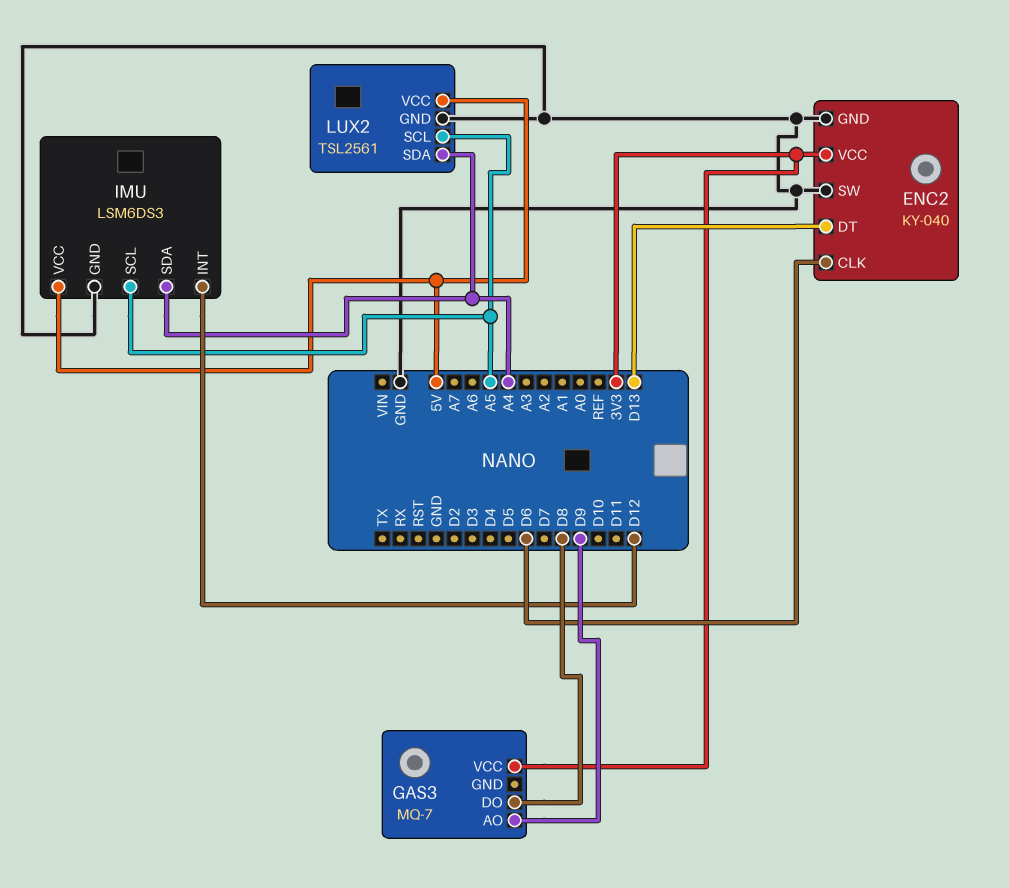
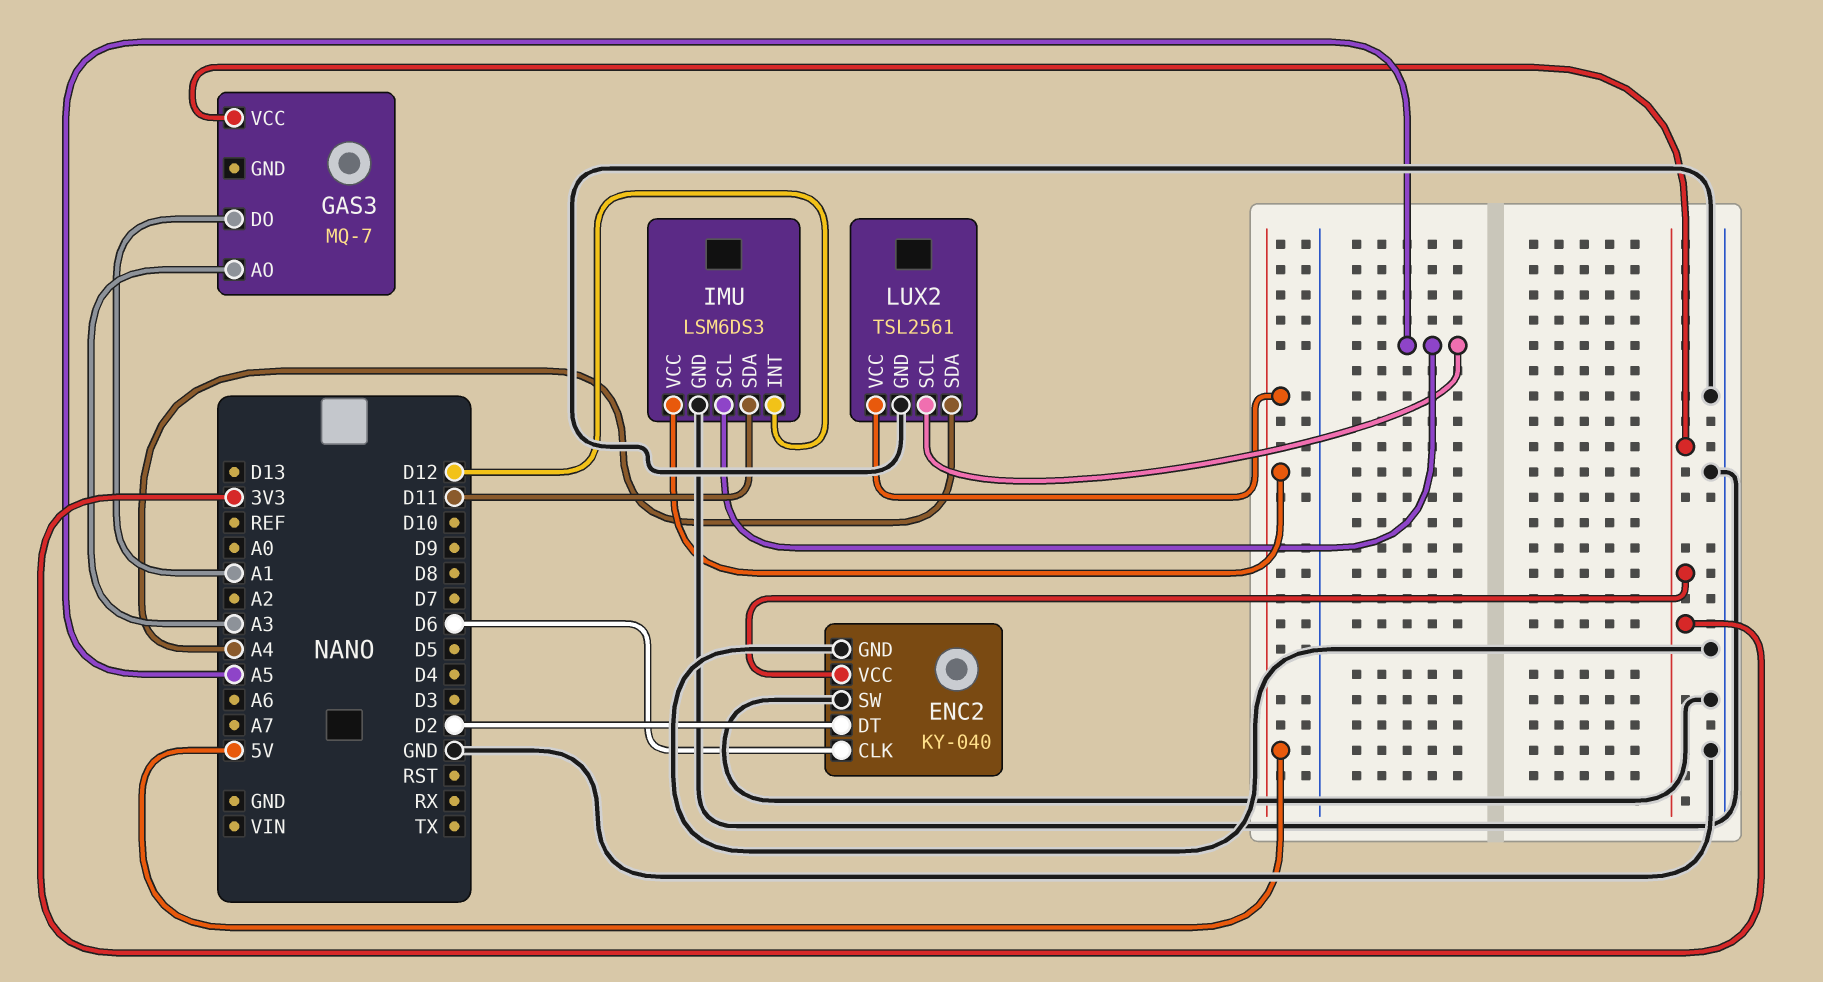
ENC2 pin DT: D13 -> D2
GAS3 pin AO: D9 -> A3
GAS3 pin DO: D8 -> A1
IMU pin SDA: A4 -> D11

